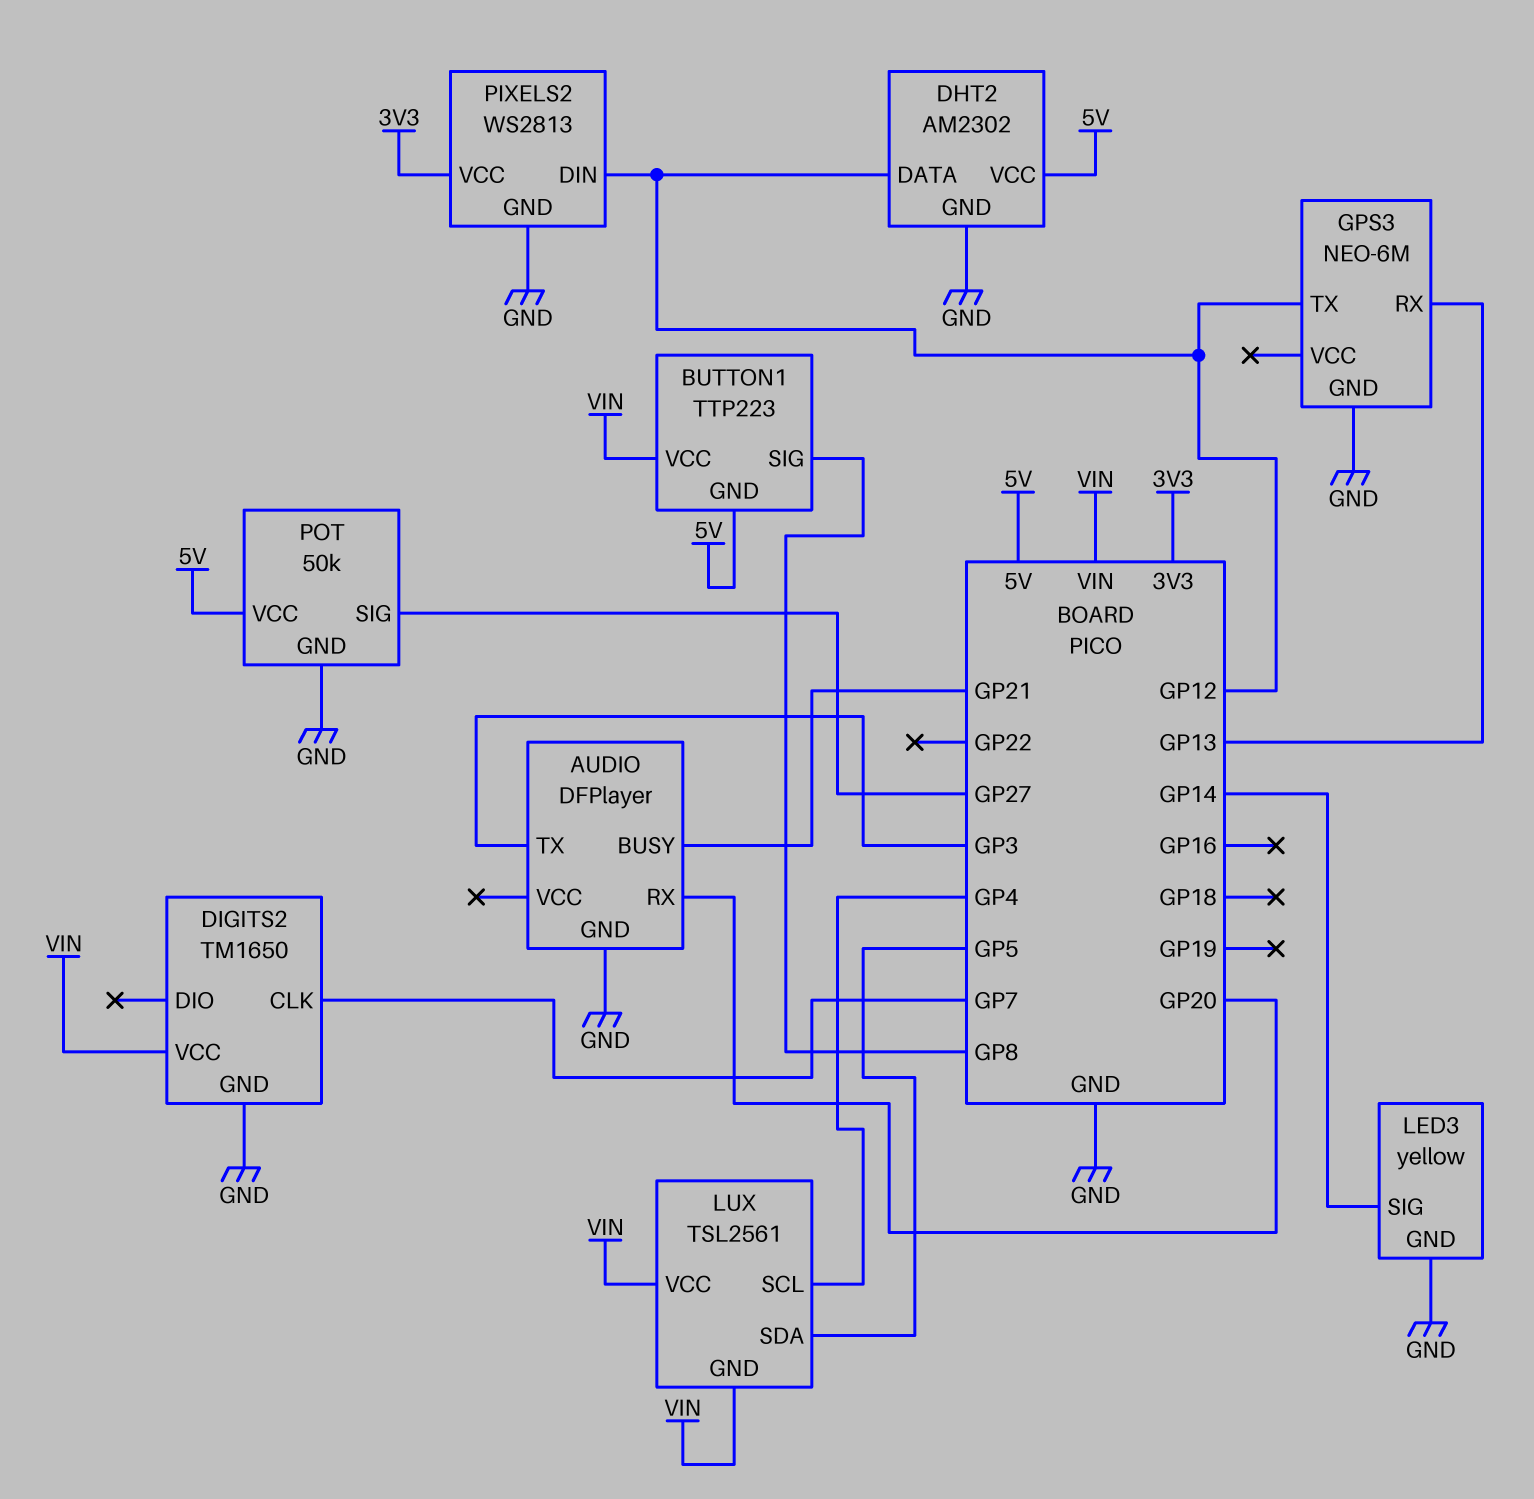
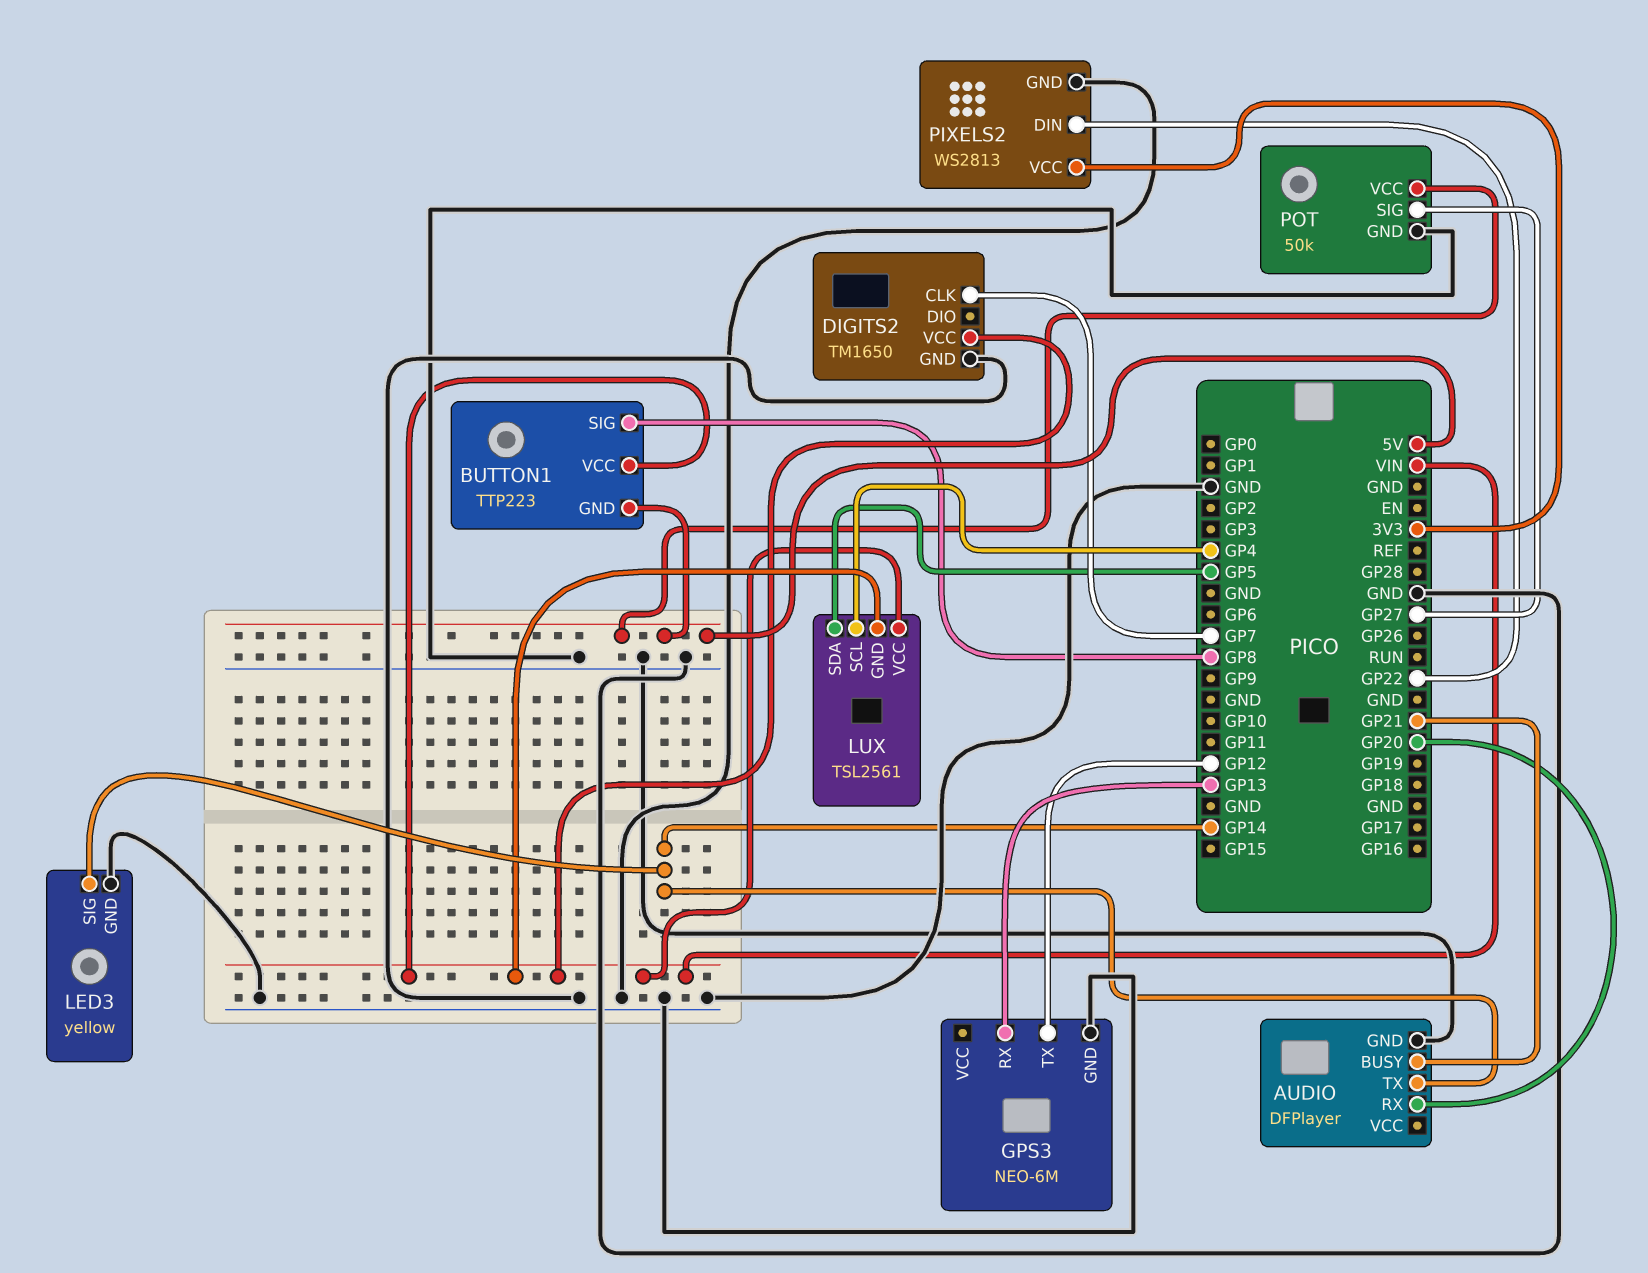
AUDIO pin TX: GP3 -> GP14
DHT2: AM2302 -> none
DHT2 pin DATA: GP12 -> none
DHT2 pin GND: GND -> none
DHT2 pin VCC: 5V -> none
PIXELS2 pin DIN: GP12 -> GP22

